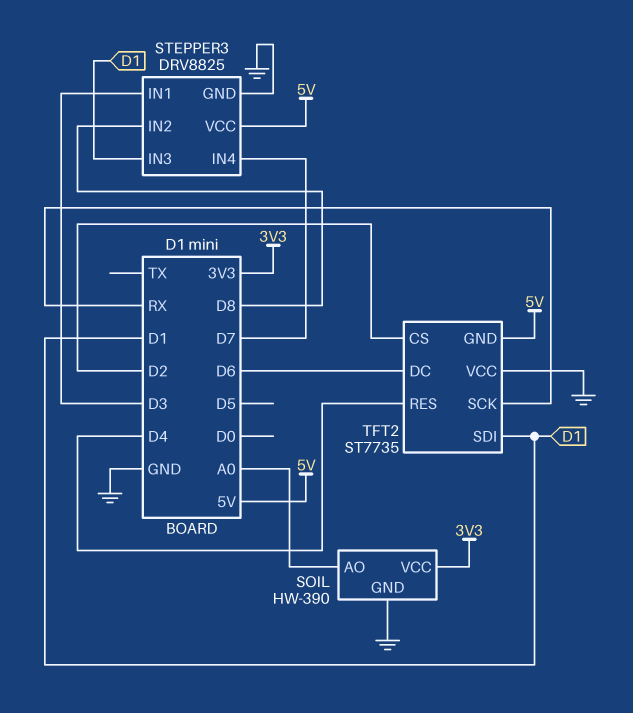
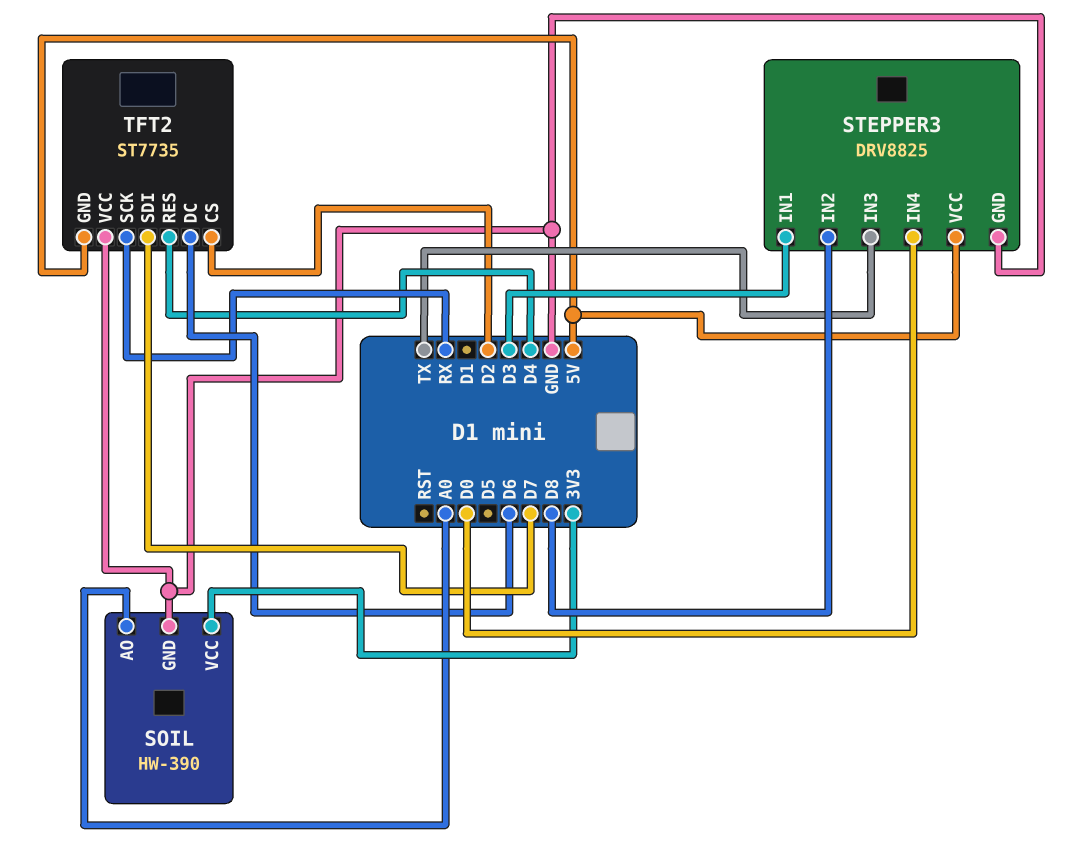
STEPPER3 pin IN3: D1 -> TX
STEPPER3 pin IN4: D7 -> D0
TFT2 pin SDI: D1 -> D7

